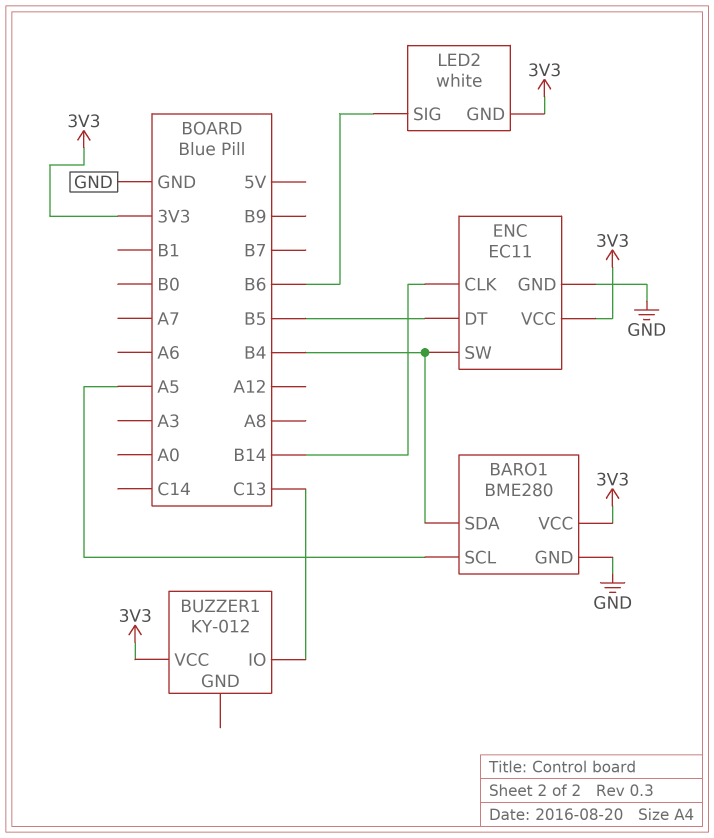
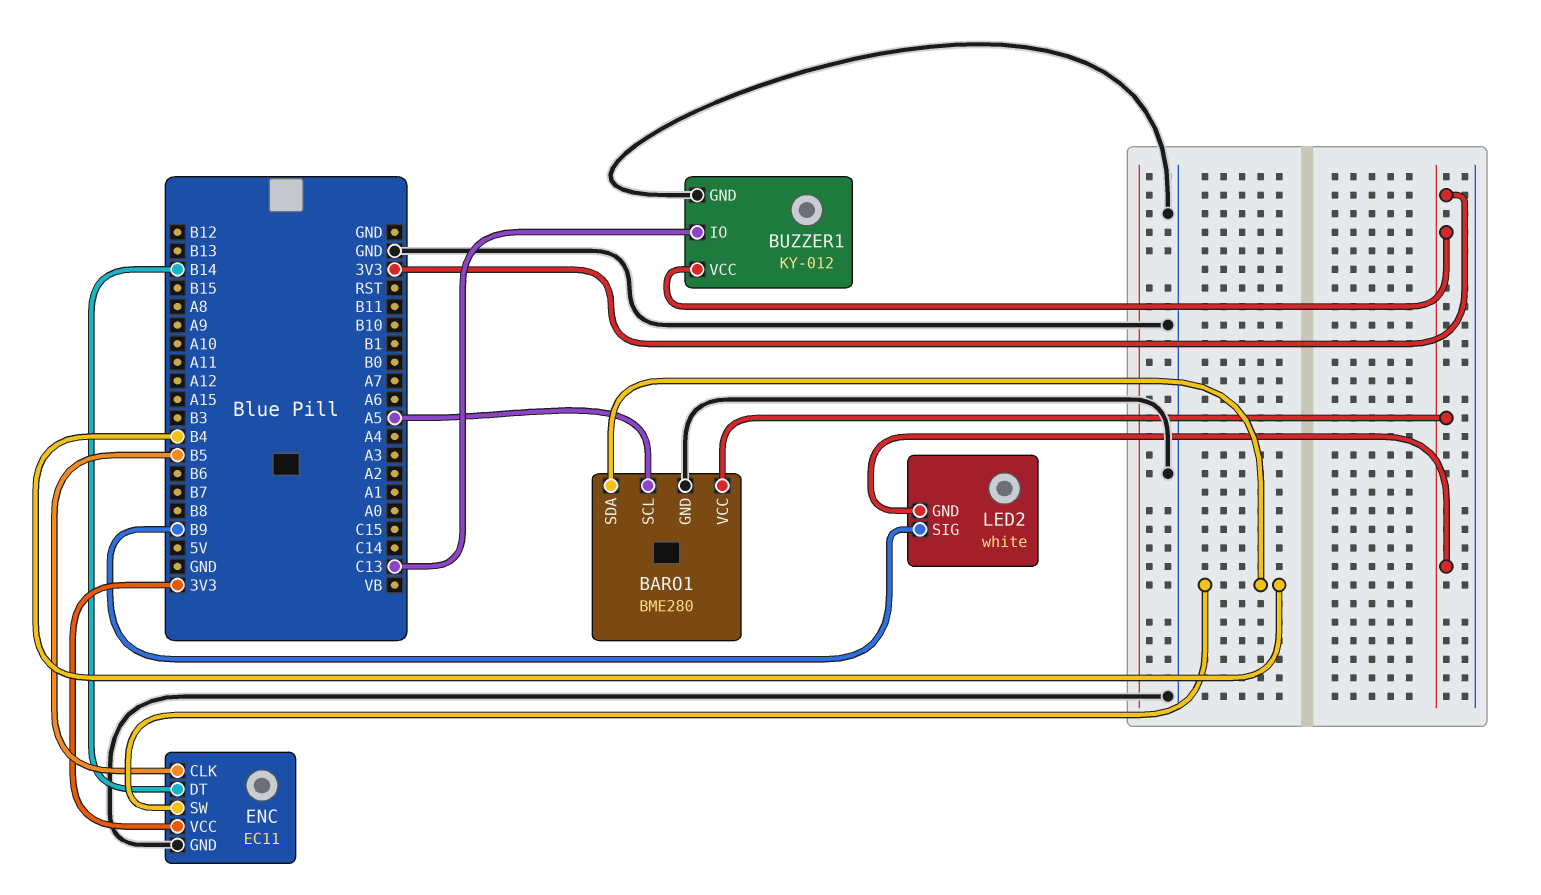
BUZZER1 pin GND: none -> GND
ENC pin CLK: B14 -> B5
ENC pin DT: B5 -> B14
LED2 pin SIG: B6 -> B9

